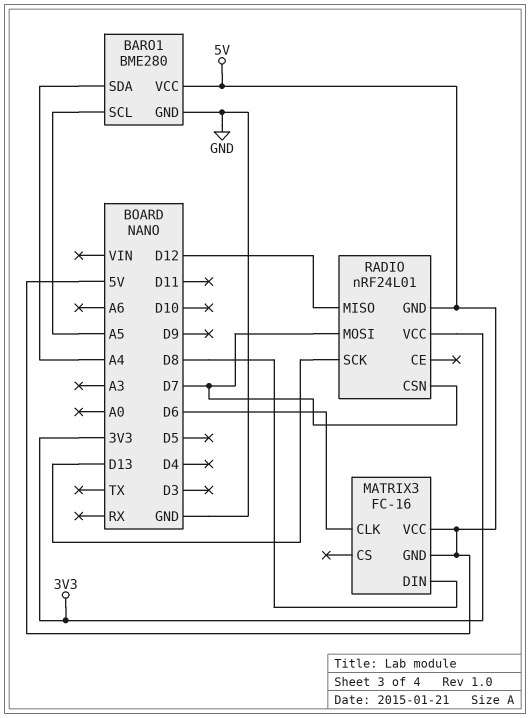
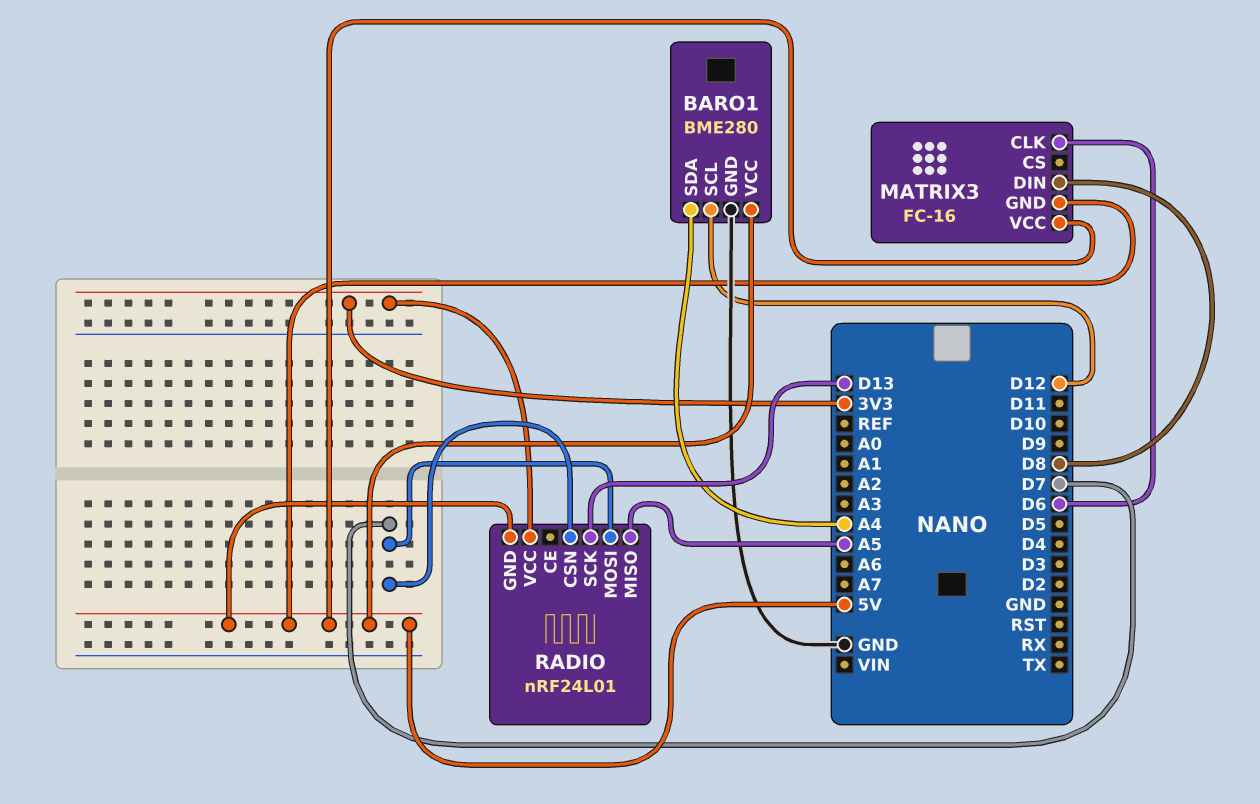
BARO1 pin SCL: A5 -> D12
RADIO pin MISO: D12 -> A5

